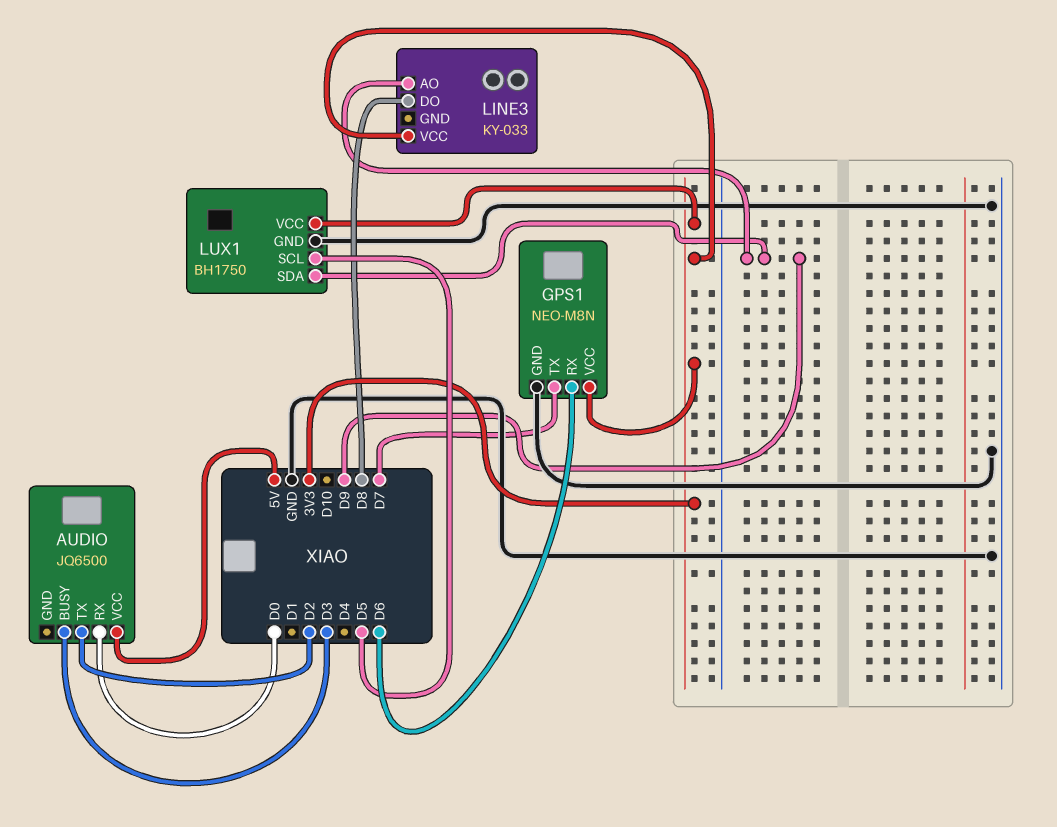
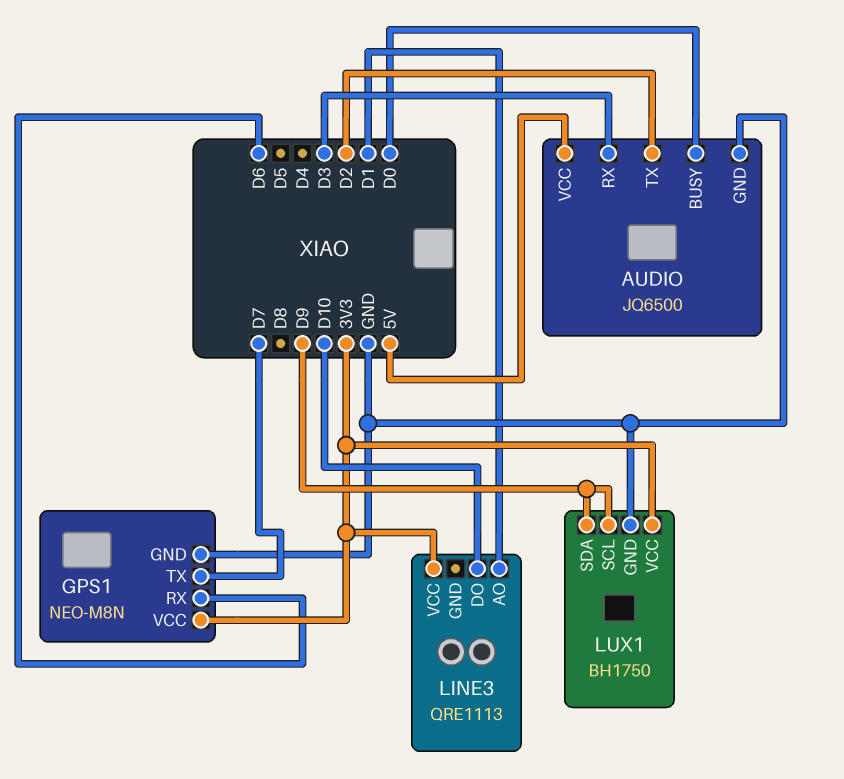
AUDIO pin BUSY: D3 -> D0
AUDIO pin GND: none -> GND
AUDIO pin RX: D0 -> D3
LINE3: KY-033 -> QRE1113
LINE3 pin AO: D9 -> D1
LINE3 pin DO: D8 -> D10
LUX1 pin SCL: D5 -> D9

